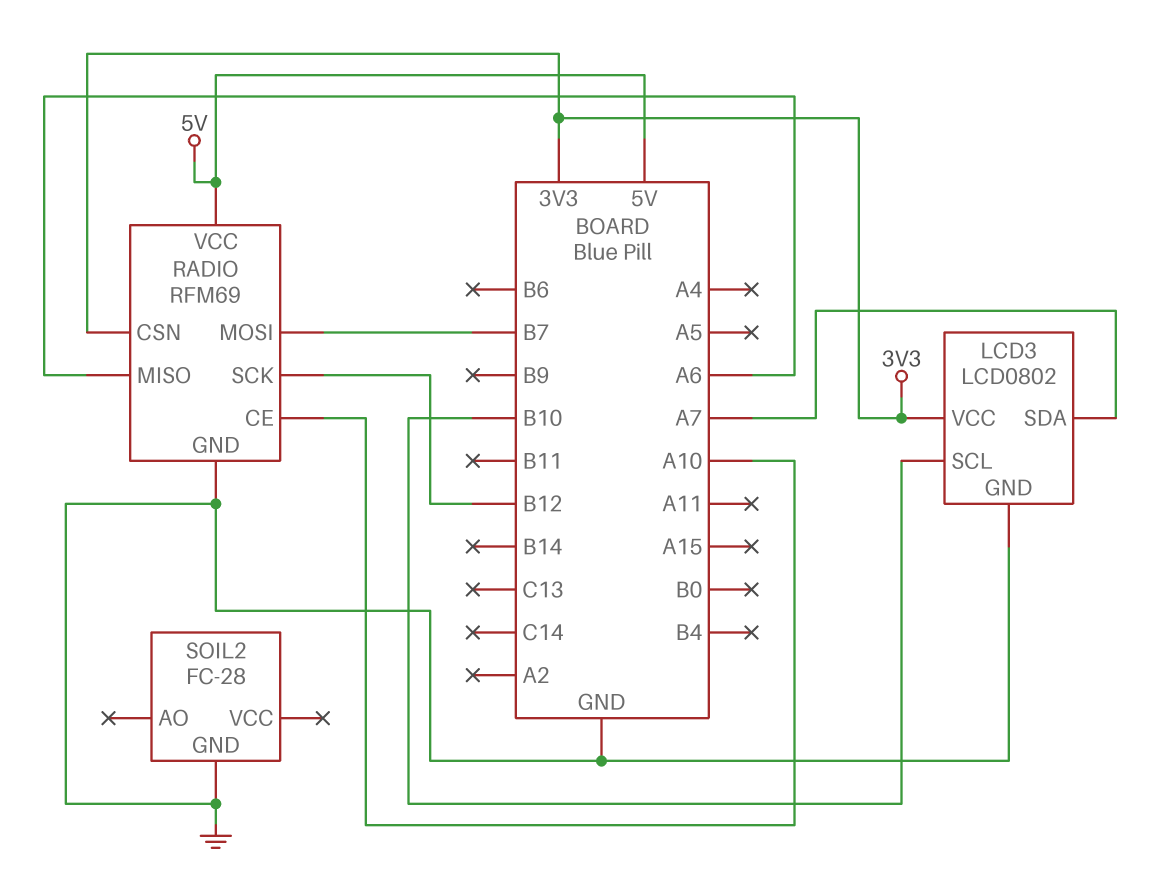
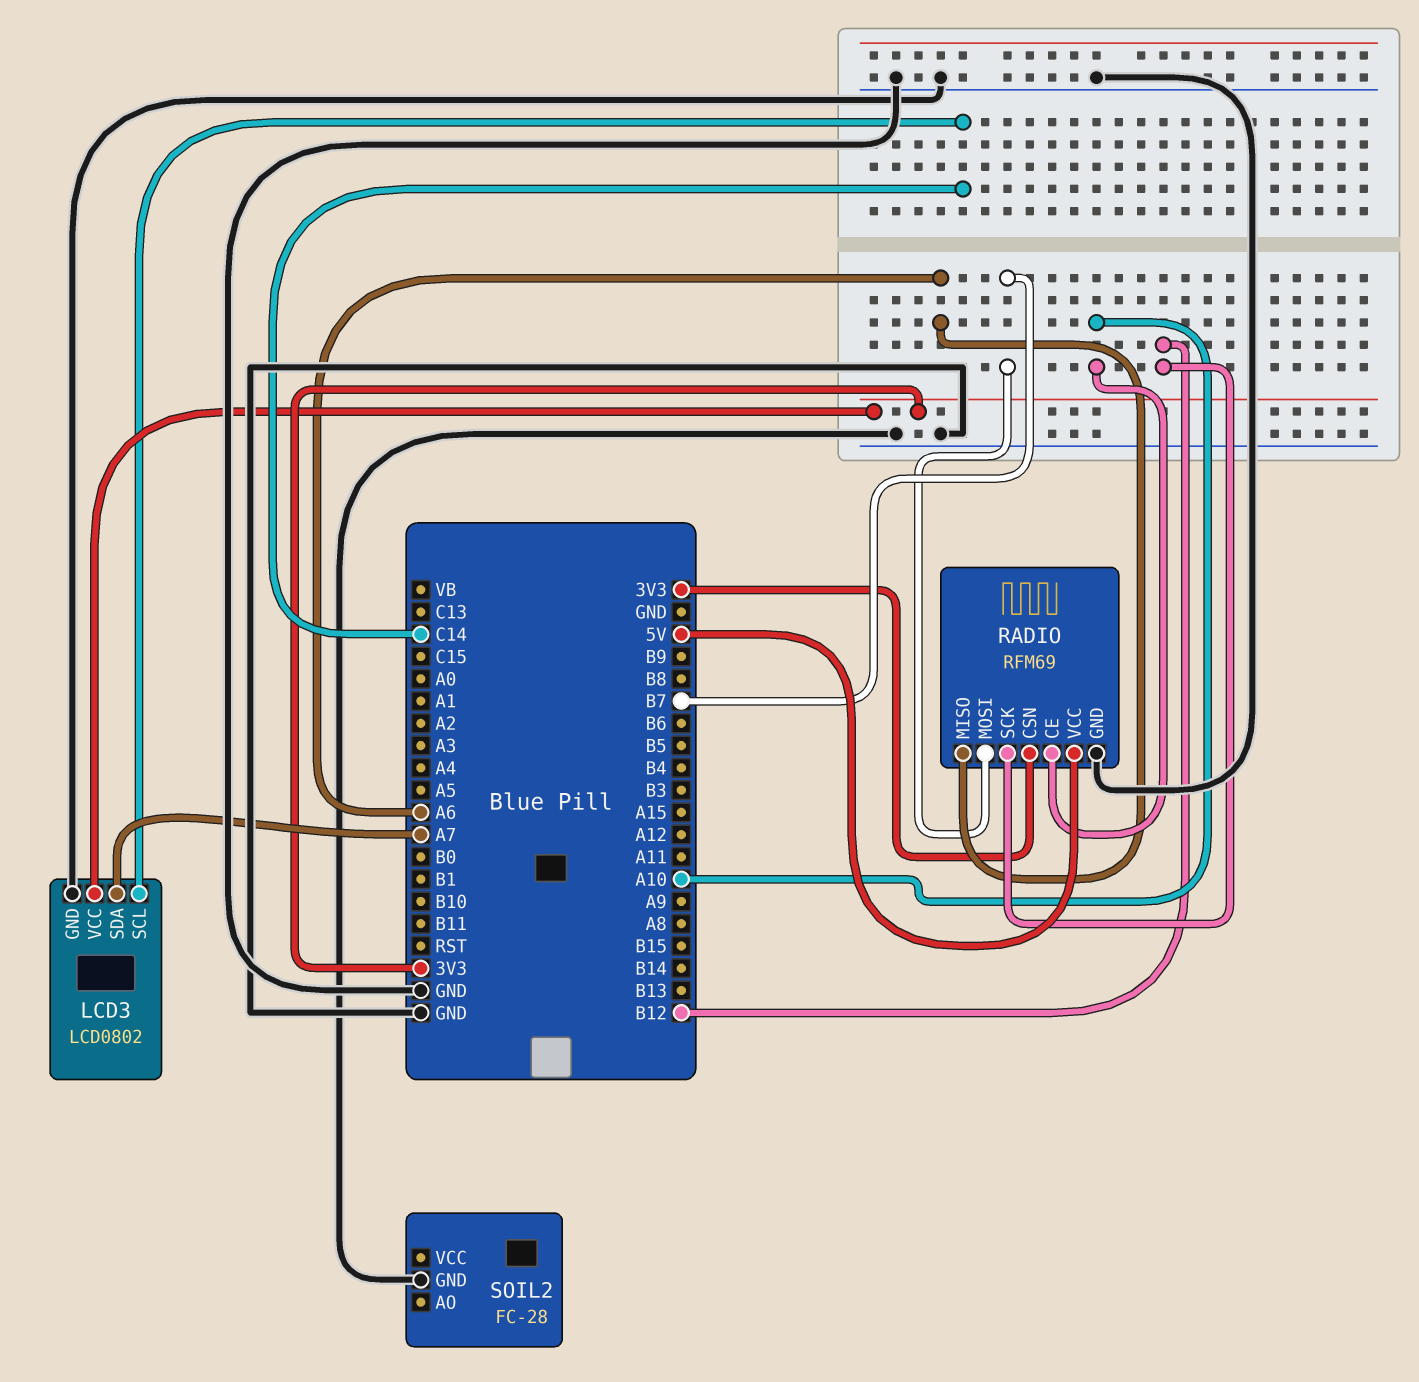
LCD3 pin SCL: B10 -> C14

